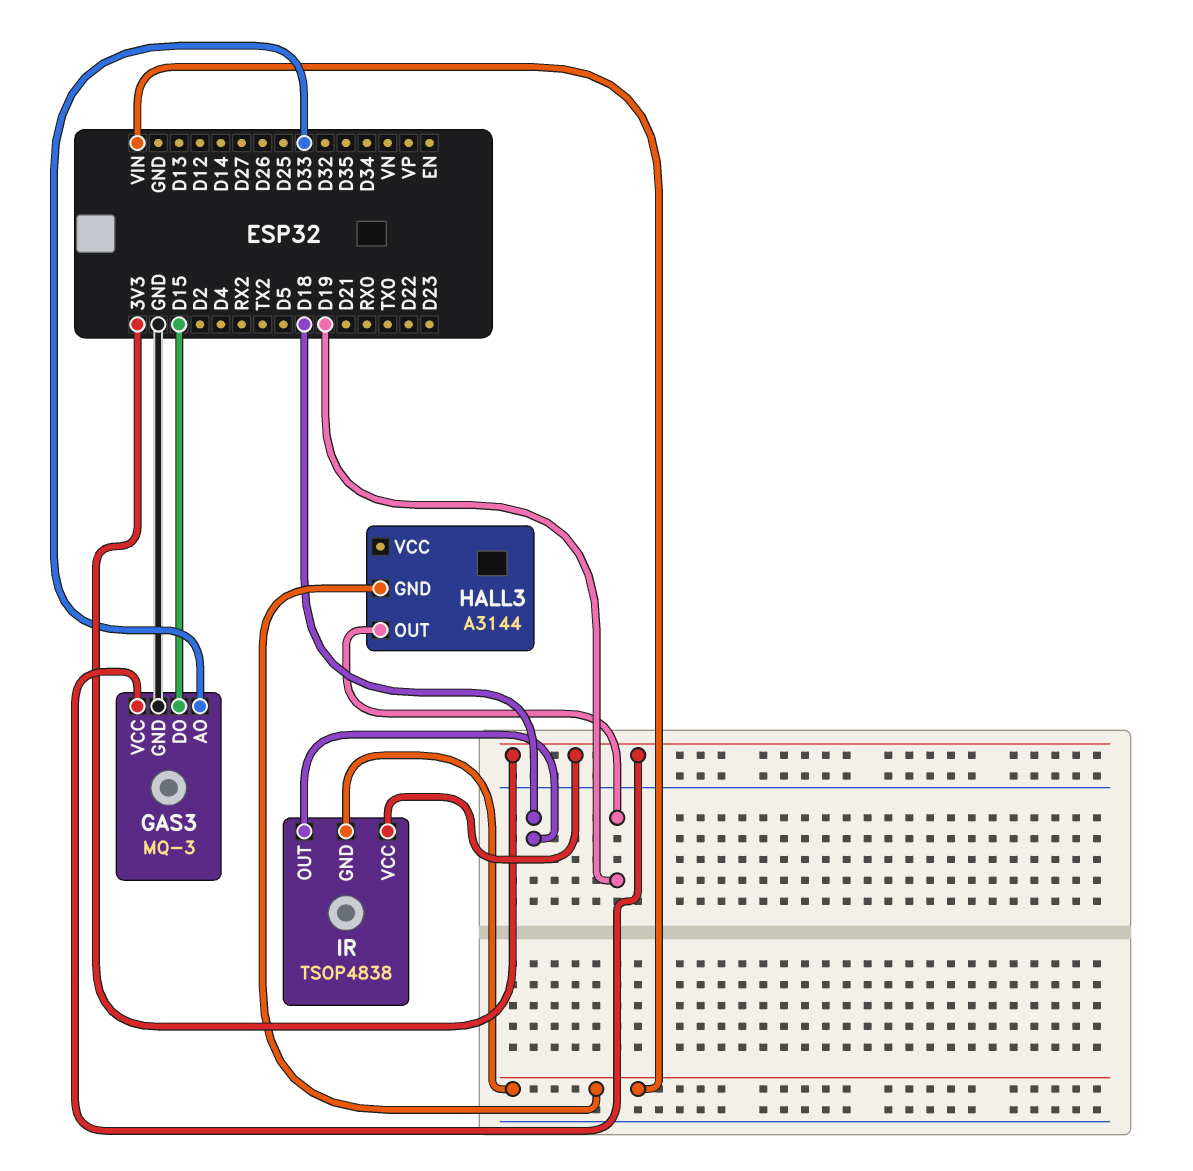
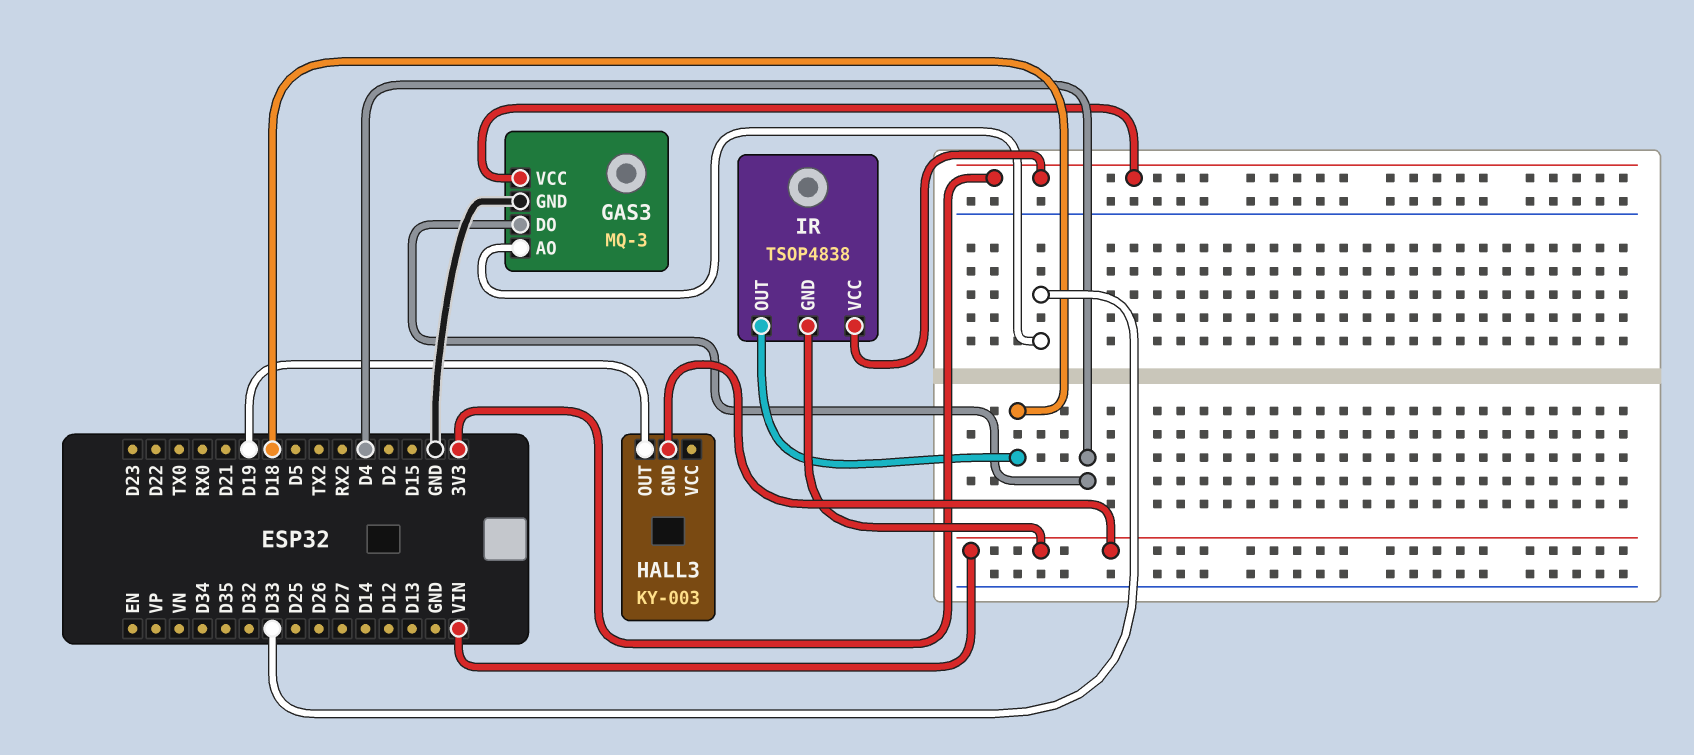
GAS3 pin DO: D15 -> D4
HALL3: A3144 -> KY-003

